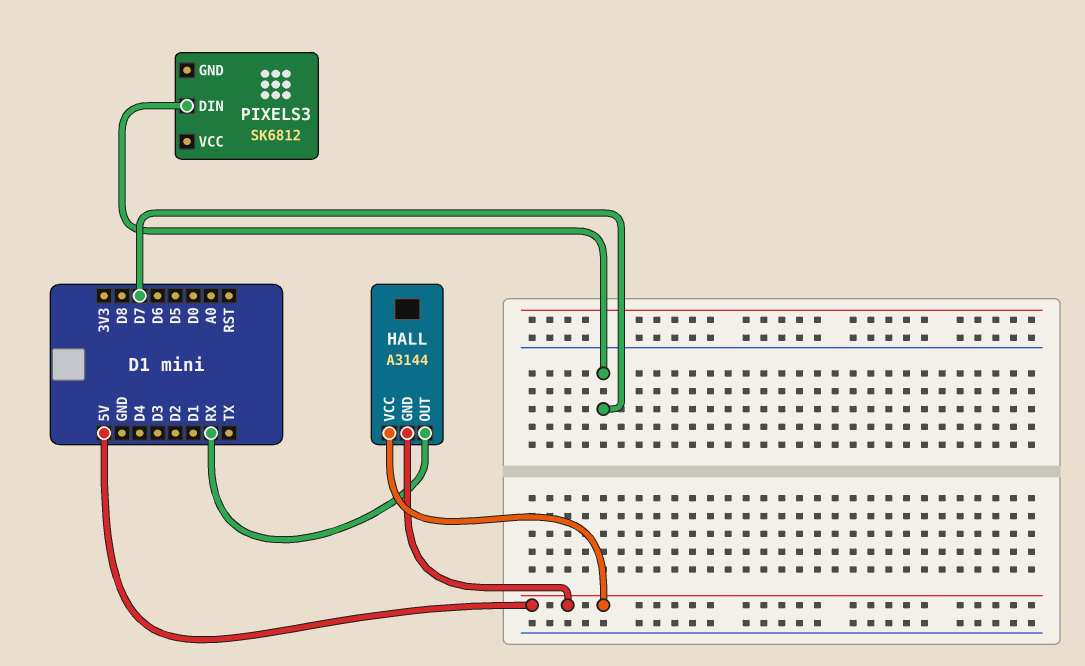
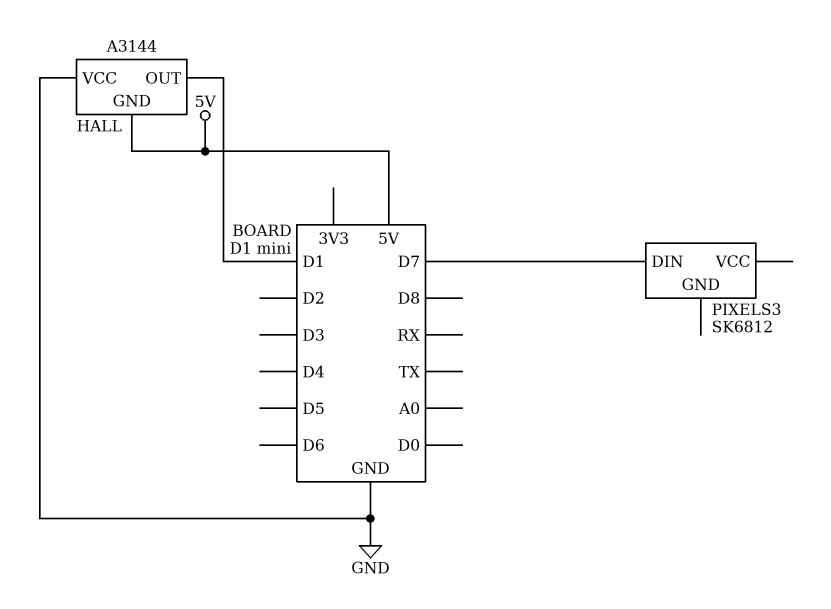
HALL pin OUT: RX -> D1
HALL pin VCC: 5V -> GND

